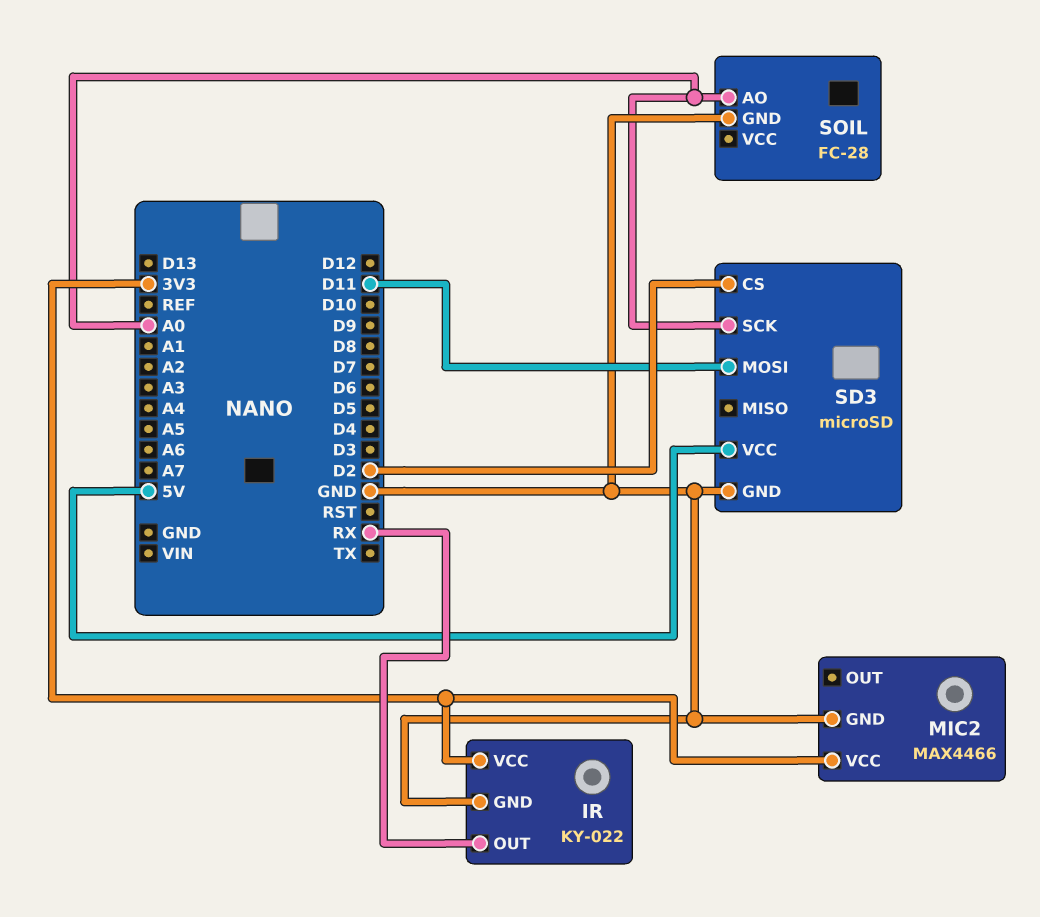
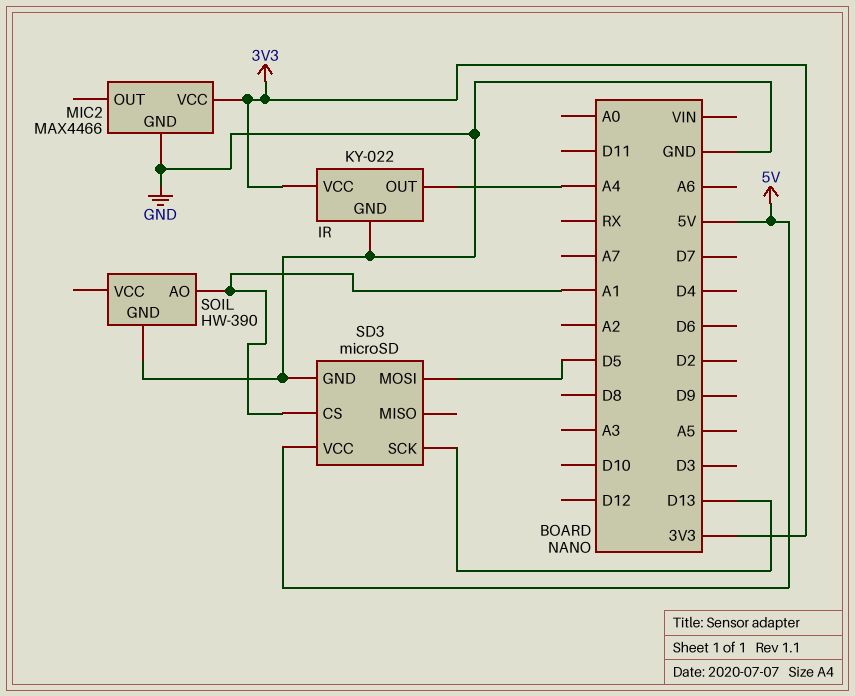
IR pin OUT: RX -> A4
SD3 pin CS: D2 -> A1
SD3 pin MOSI: D11 -> D5
SD3 pin SCK: A0 -> D13
SOIL: FC-28 -> HW-390
SOIL pin AO: A0 -> A1

